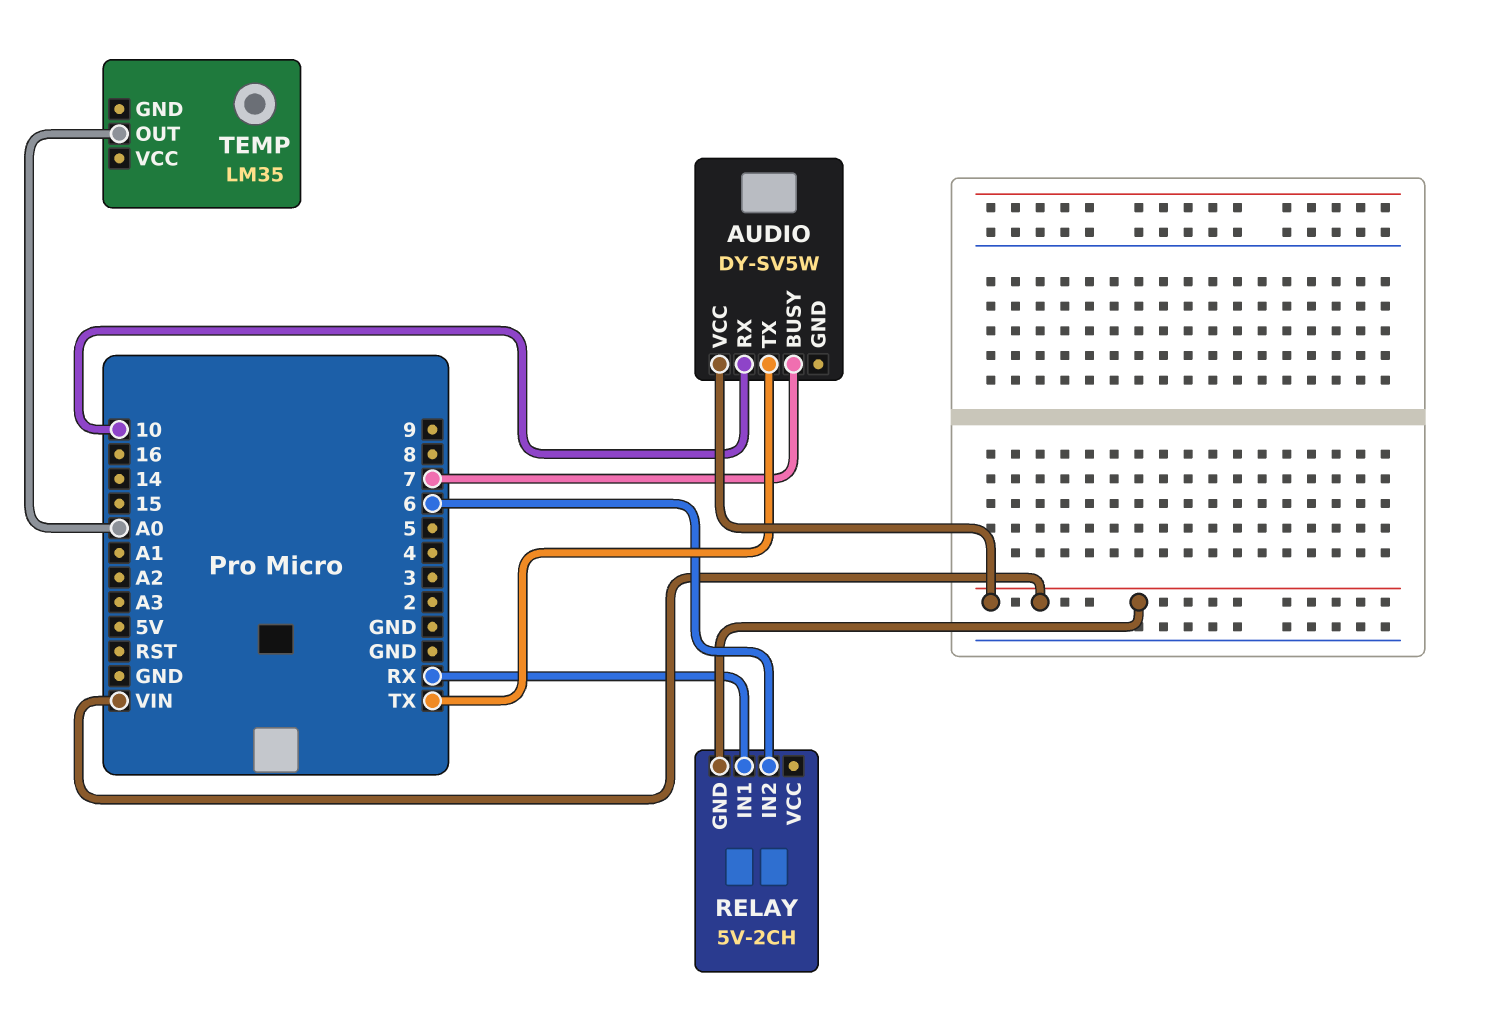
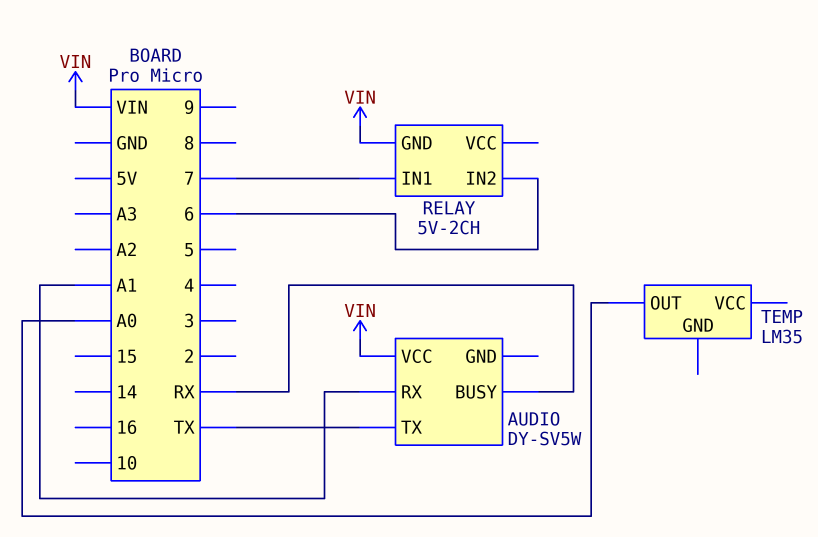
AUDIO pin BUSY: 7 -> RX
AUDIO pin RX: 10 -> A1
RELAY pin IN1: RX -> 7

